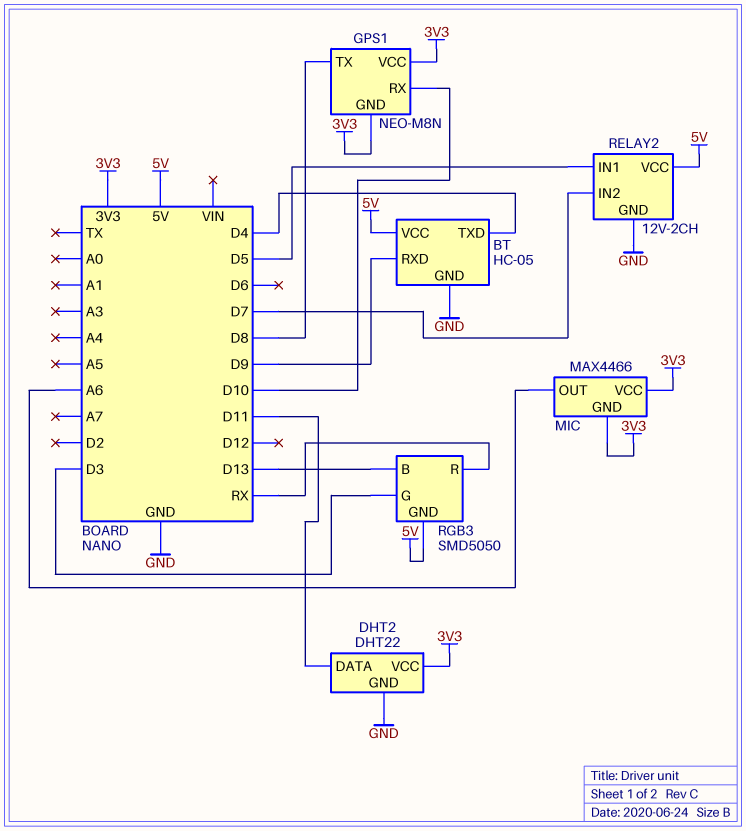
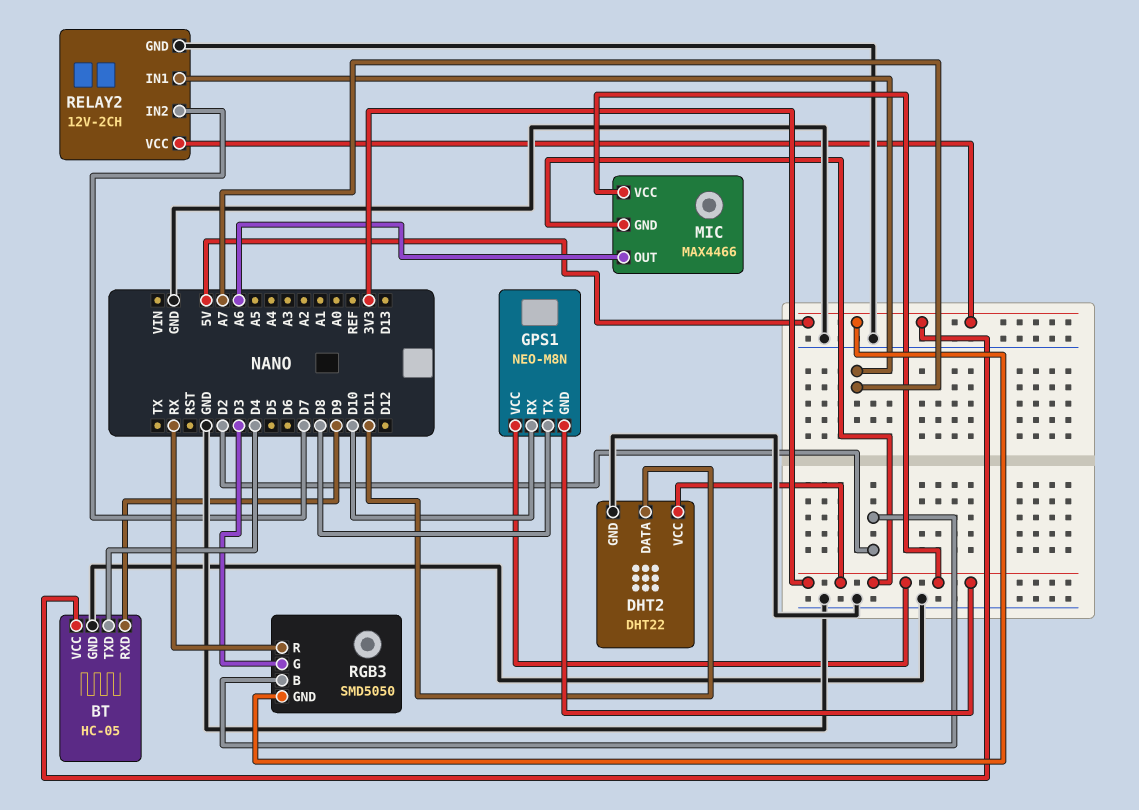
RELAY2 pin IN1: D5 -> A7
RGB3 pin B: D13 -> D2

